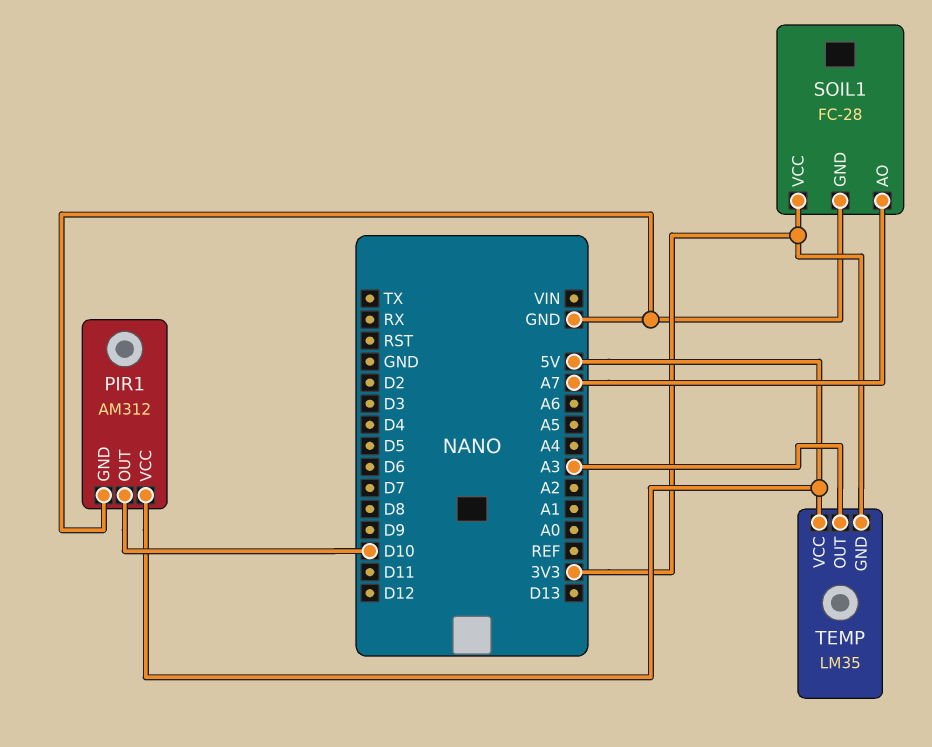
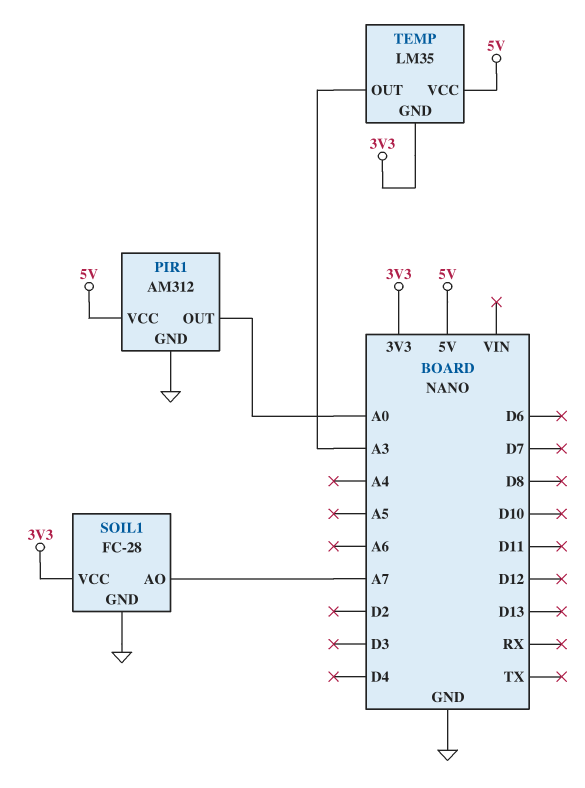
PIR1 pin OUT: D10 -> A0

